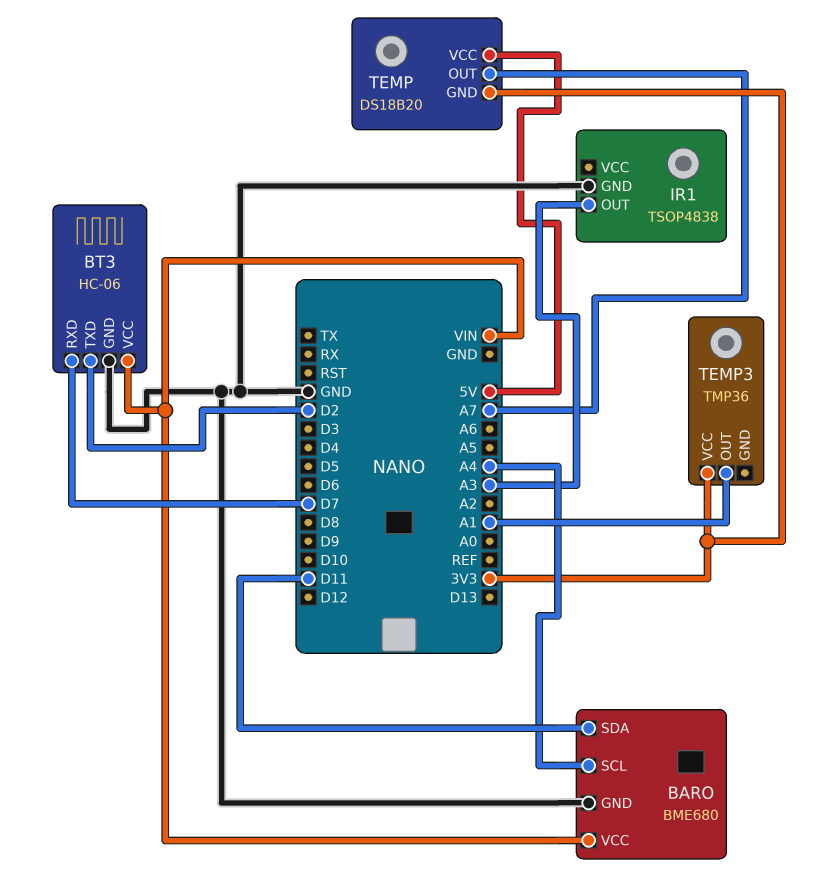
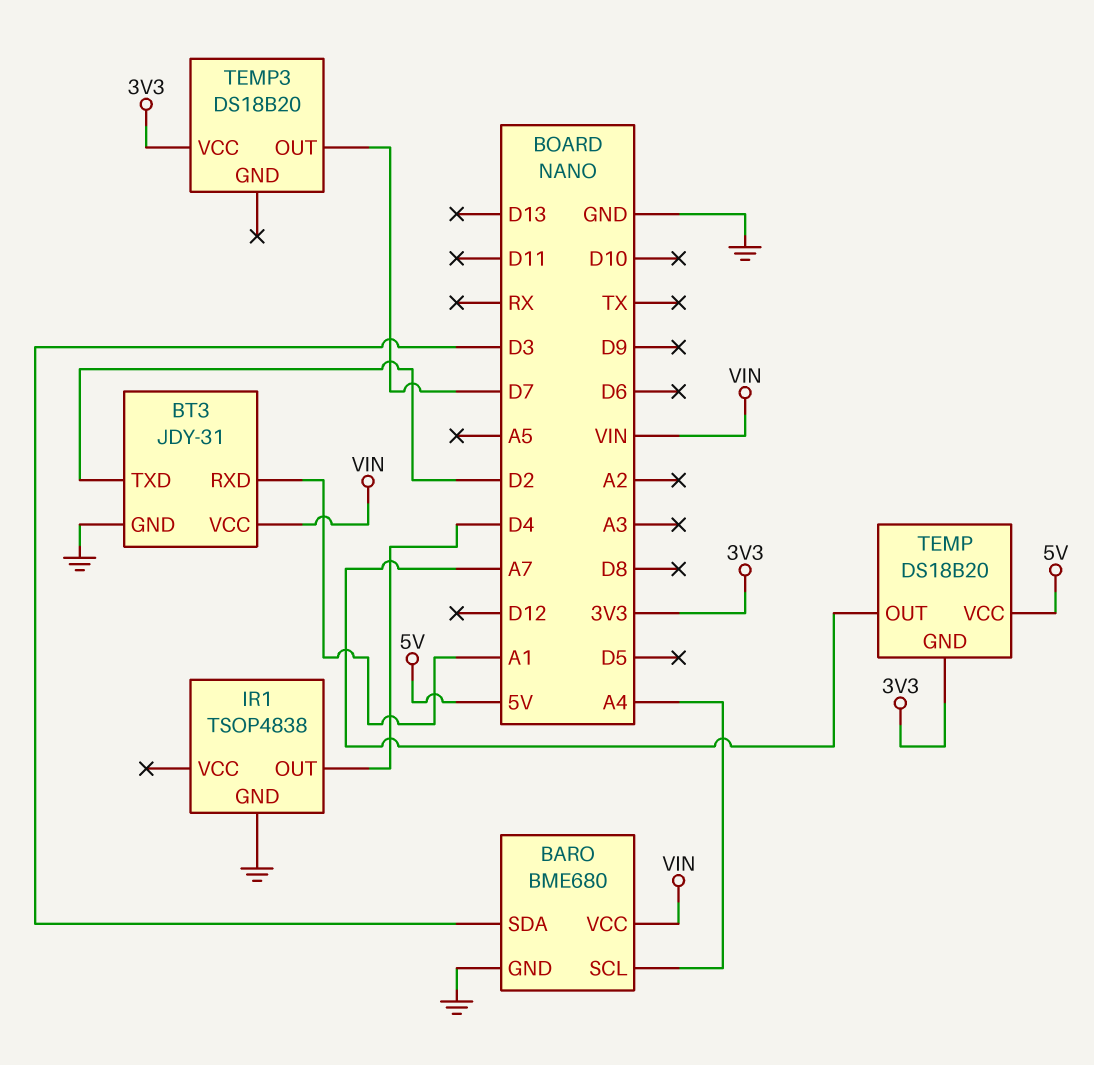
BARO pin SDA: D11 -> D3
BT3: HC-06 -> JDY-31
BT3 pin RXD: D7 -> A1
IR1 pin OUT: A3 -> D4
TEMP3: TMP36 -> DS18B20
TEMP3 pin OUT: A1 -> D7

